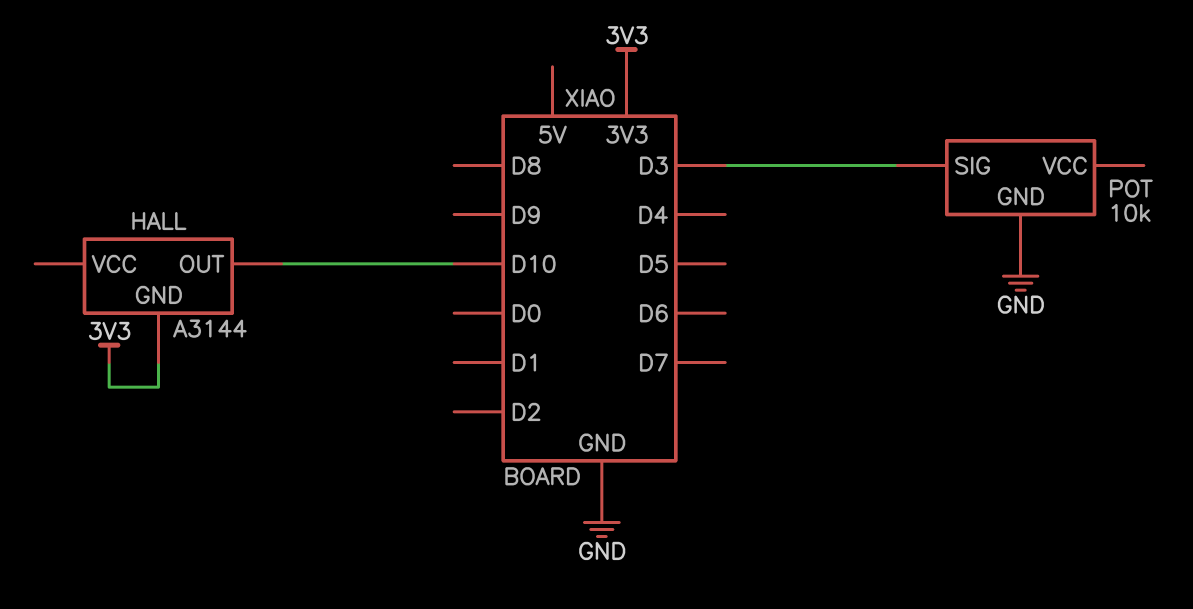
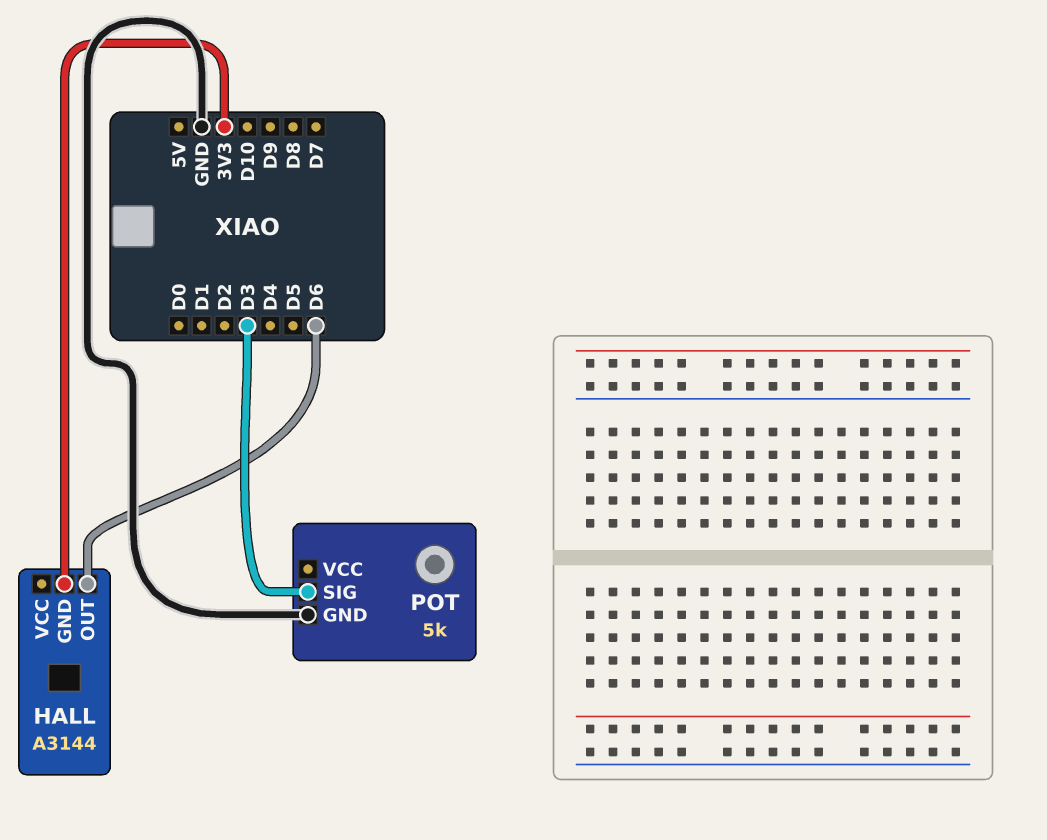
HALL pin OUT: D10 -> D6
POT: 10k -> 5k

